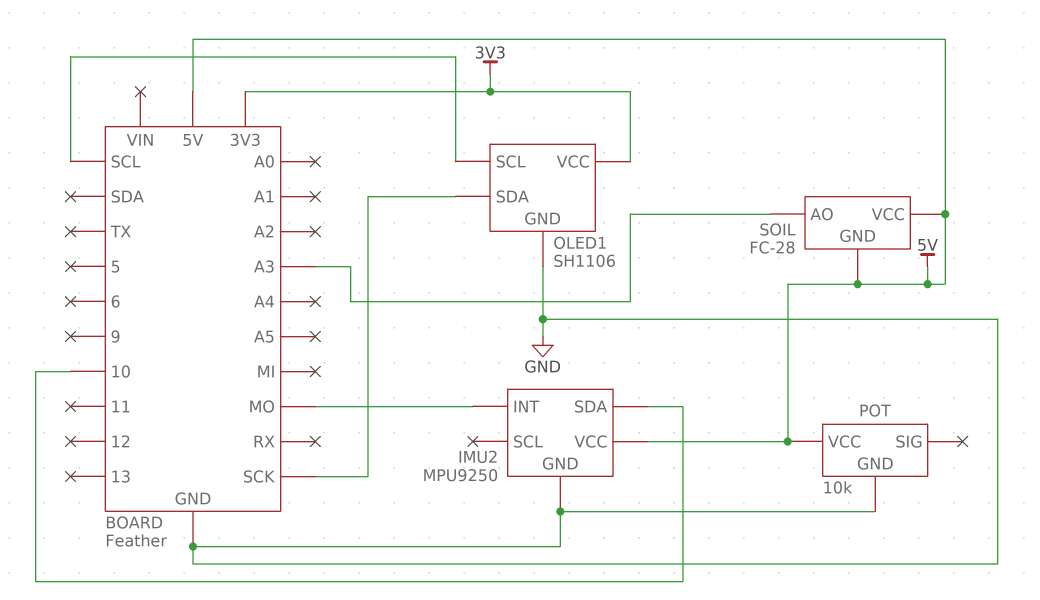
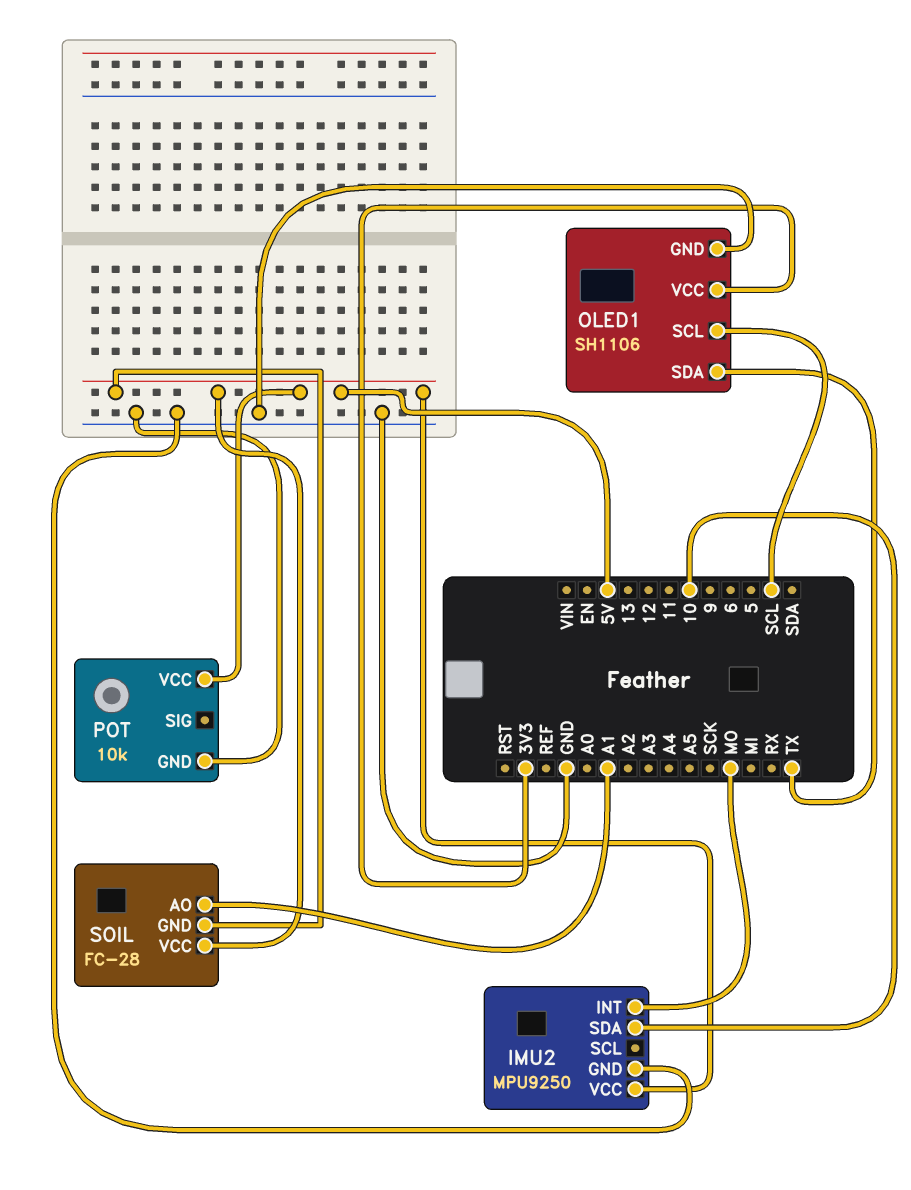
OLED1 pin SDA: SCK -> TX
SOIL pin AO: A3 -> A1

